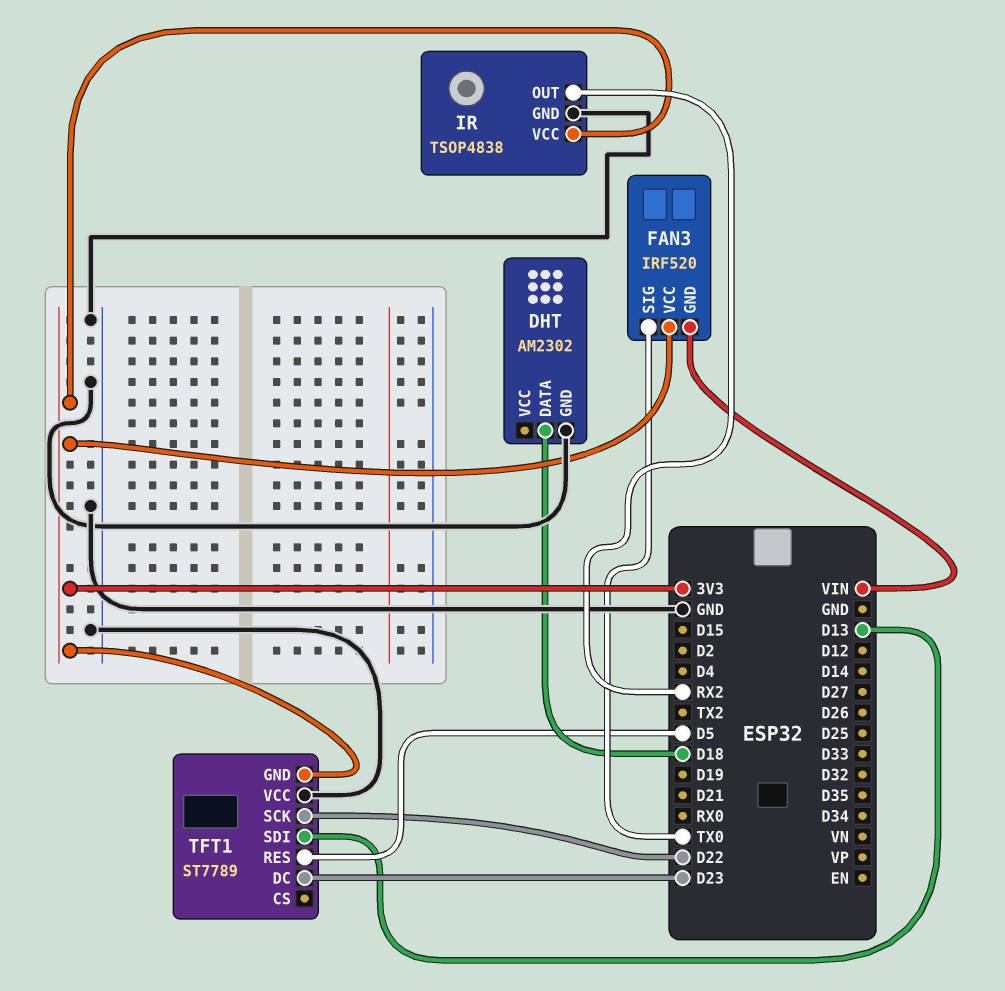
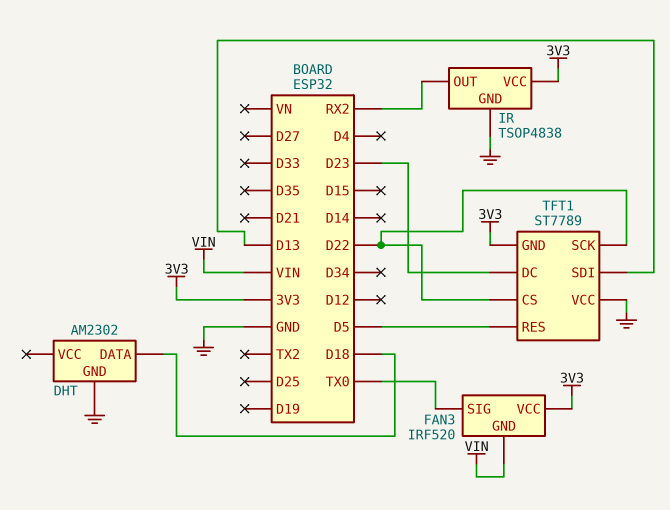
TFT1 pin CS: none -> D22

